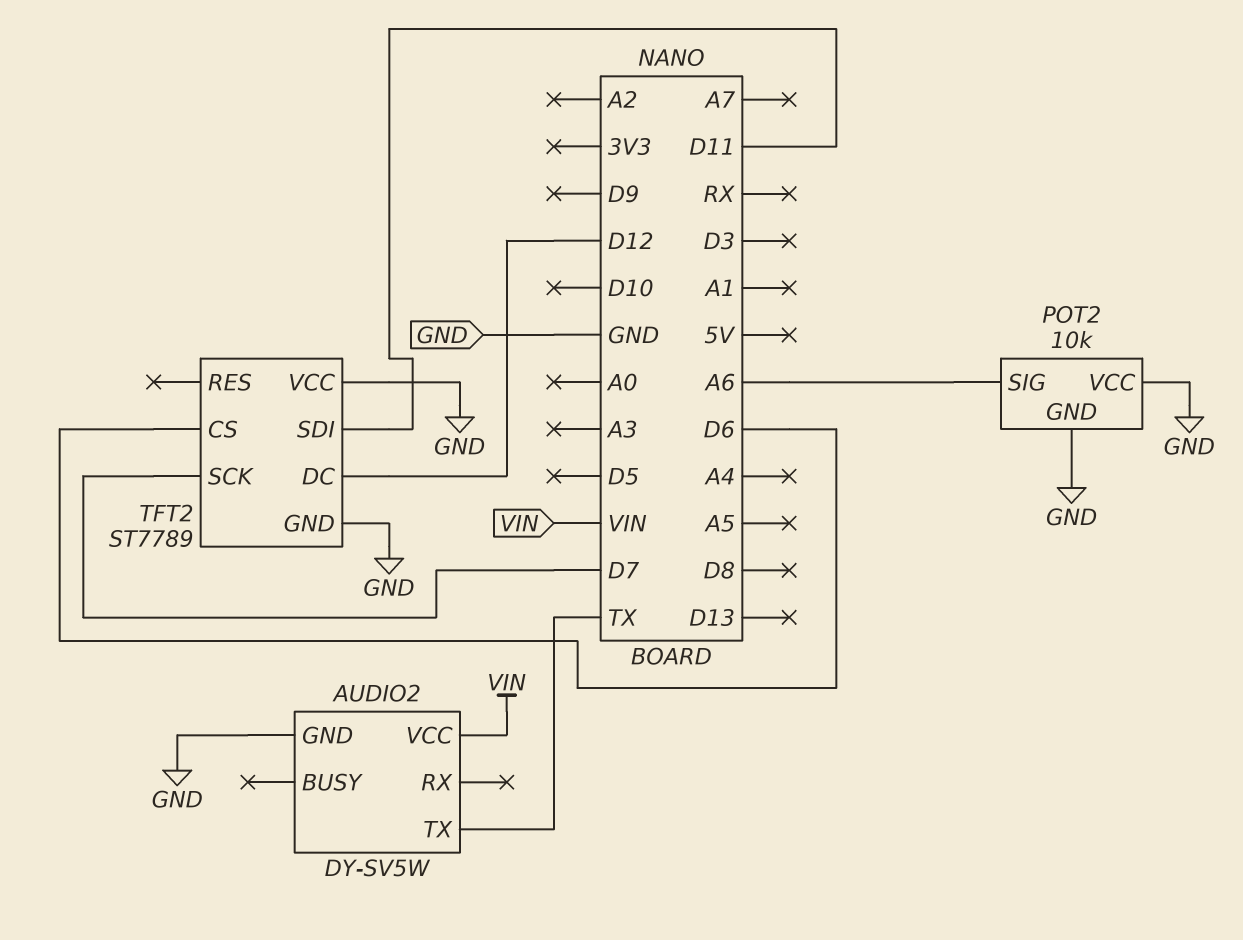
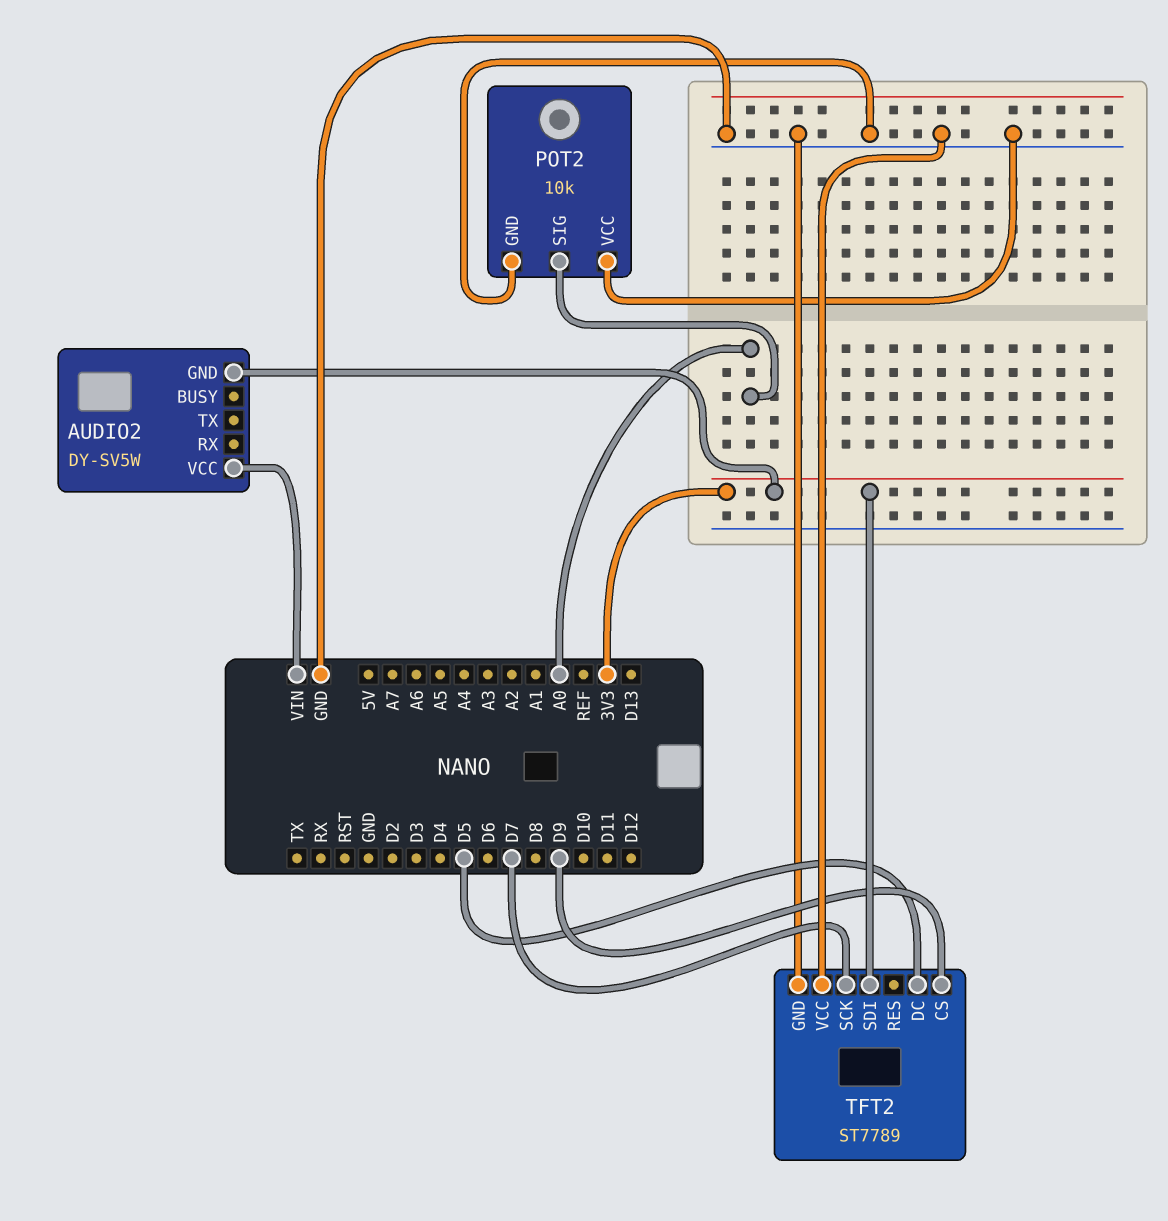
AUDIO2 pin GND: GND -> 3V3
AUDIO2 pin TX: TX -> none
POT2 pin SIG: A6 -> A0
TFT2 pin CS: D6 -> D9
TFT2 pin DC: D12 -> D5
TFT2 pin SDI: D11 -> 3V3

